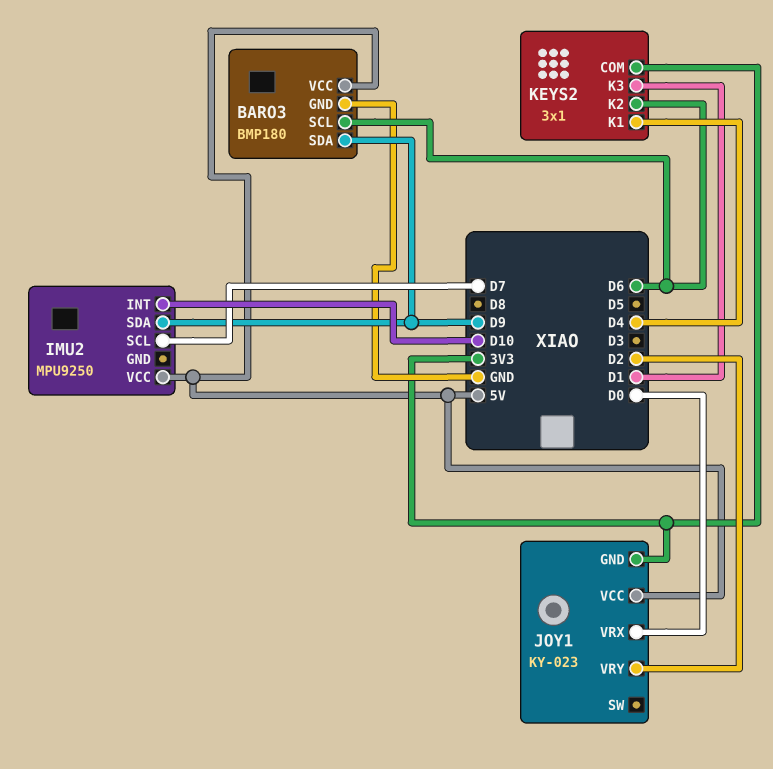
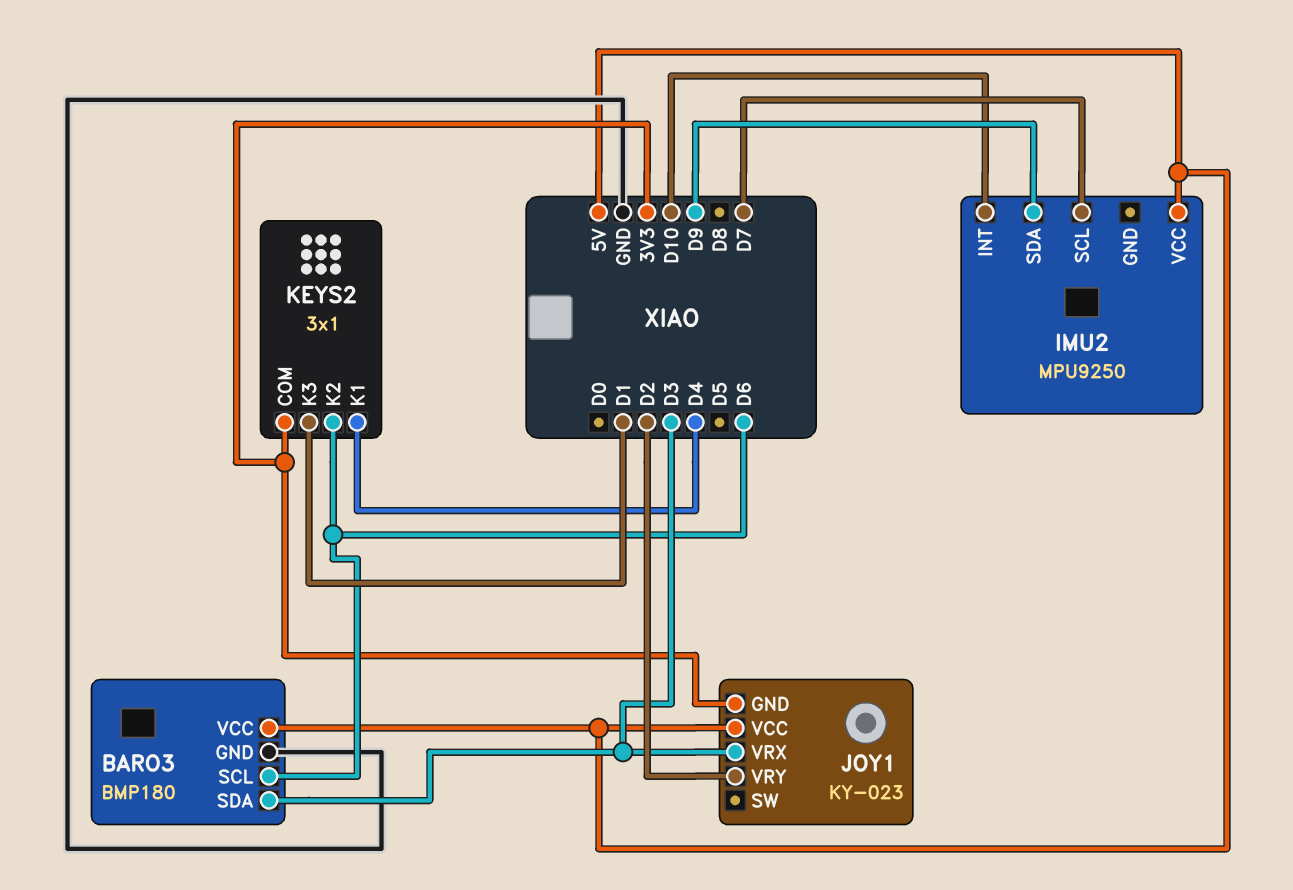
BARO3 pin SDA: D9 -> D3
JOY1 pin VRX: D0 -> D3

